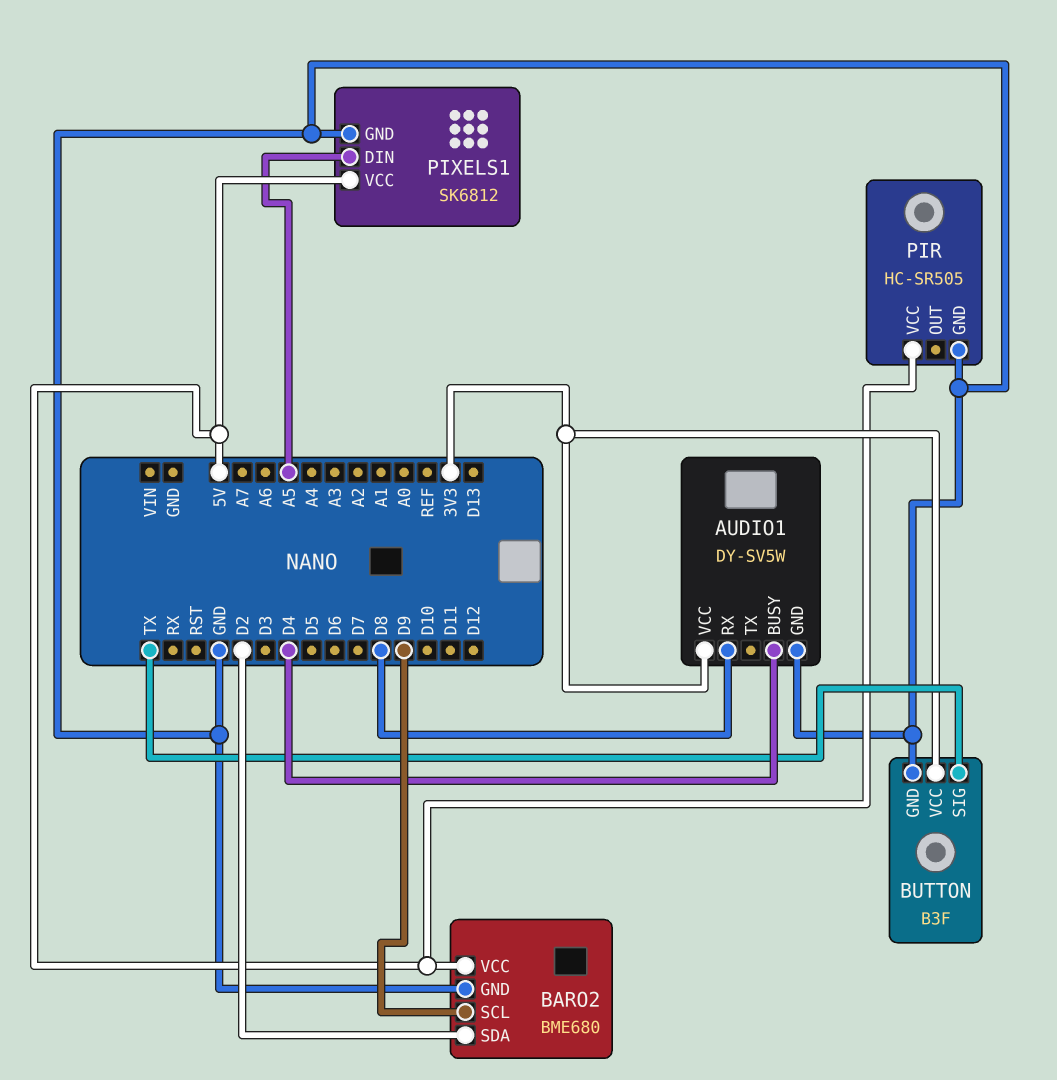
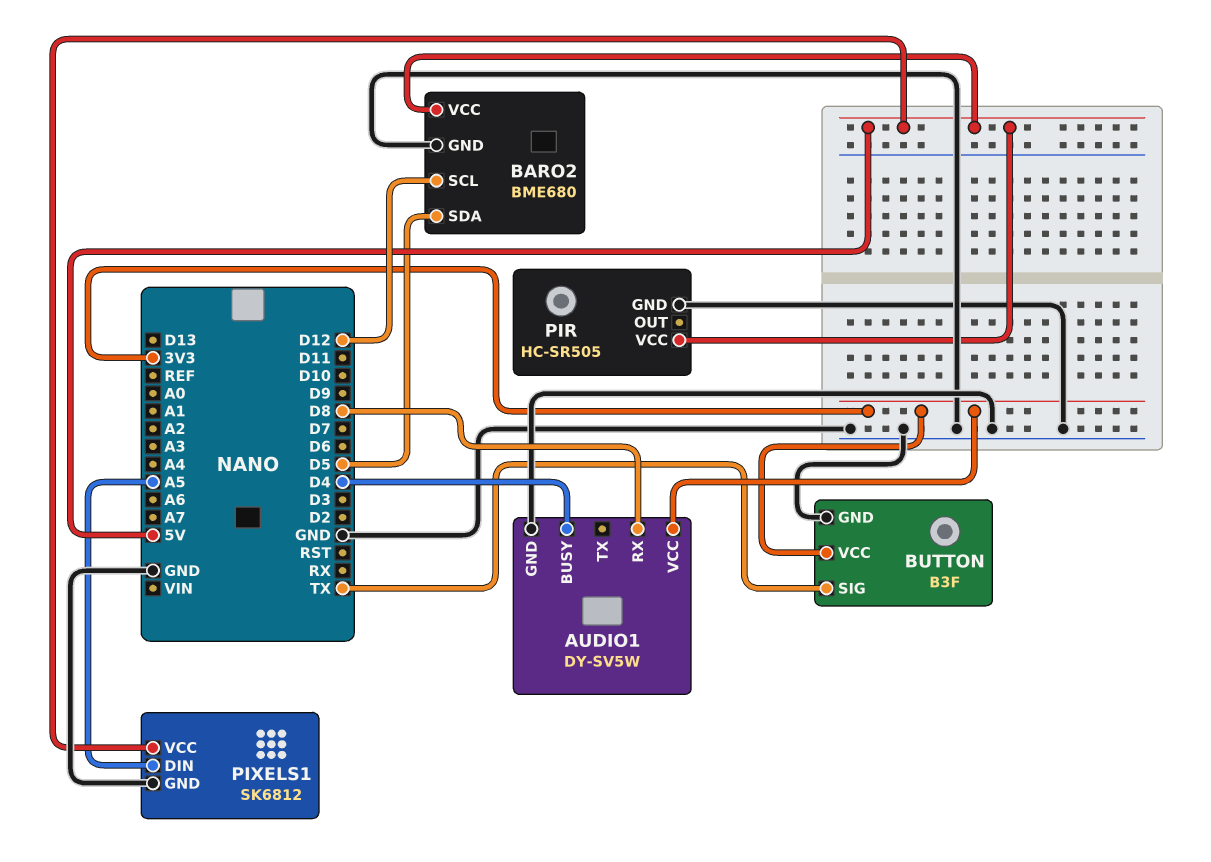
BARO2 pin SCL: D9 -> D12
BARO2 pin SDA: D2 -> D5

